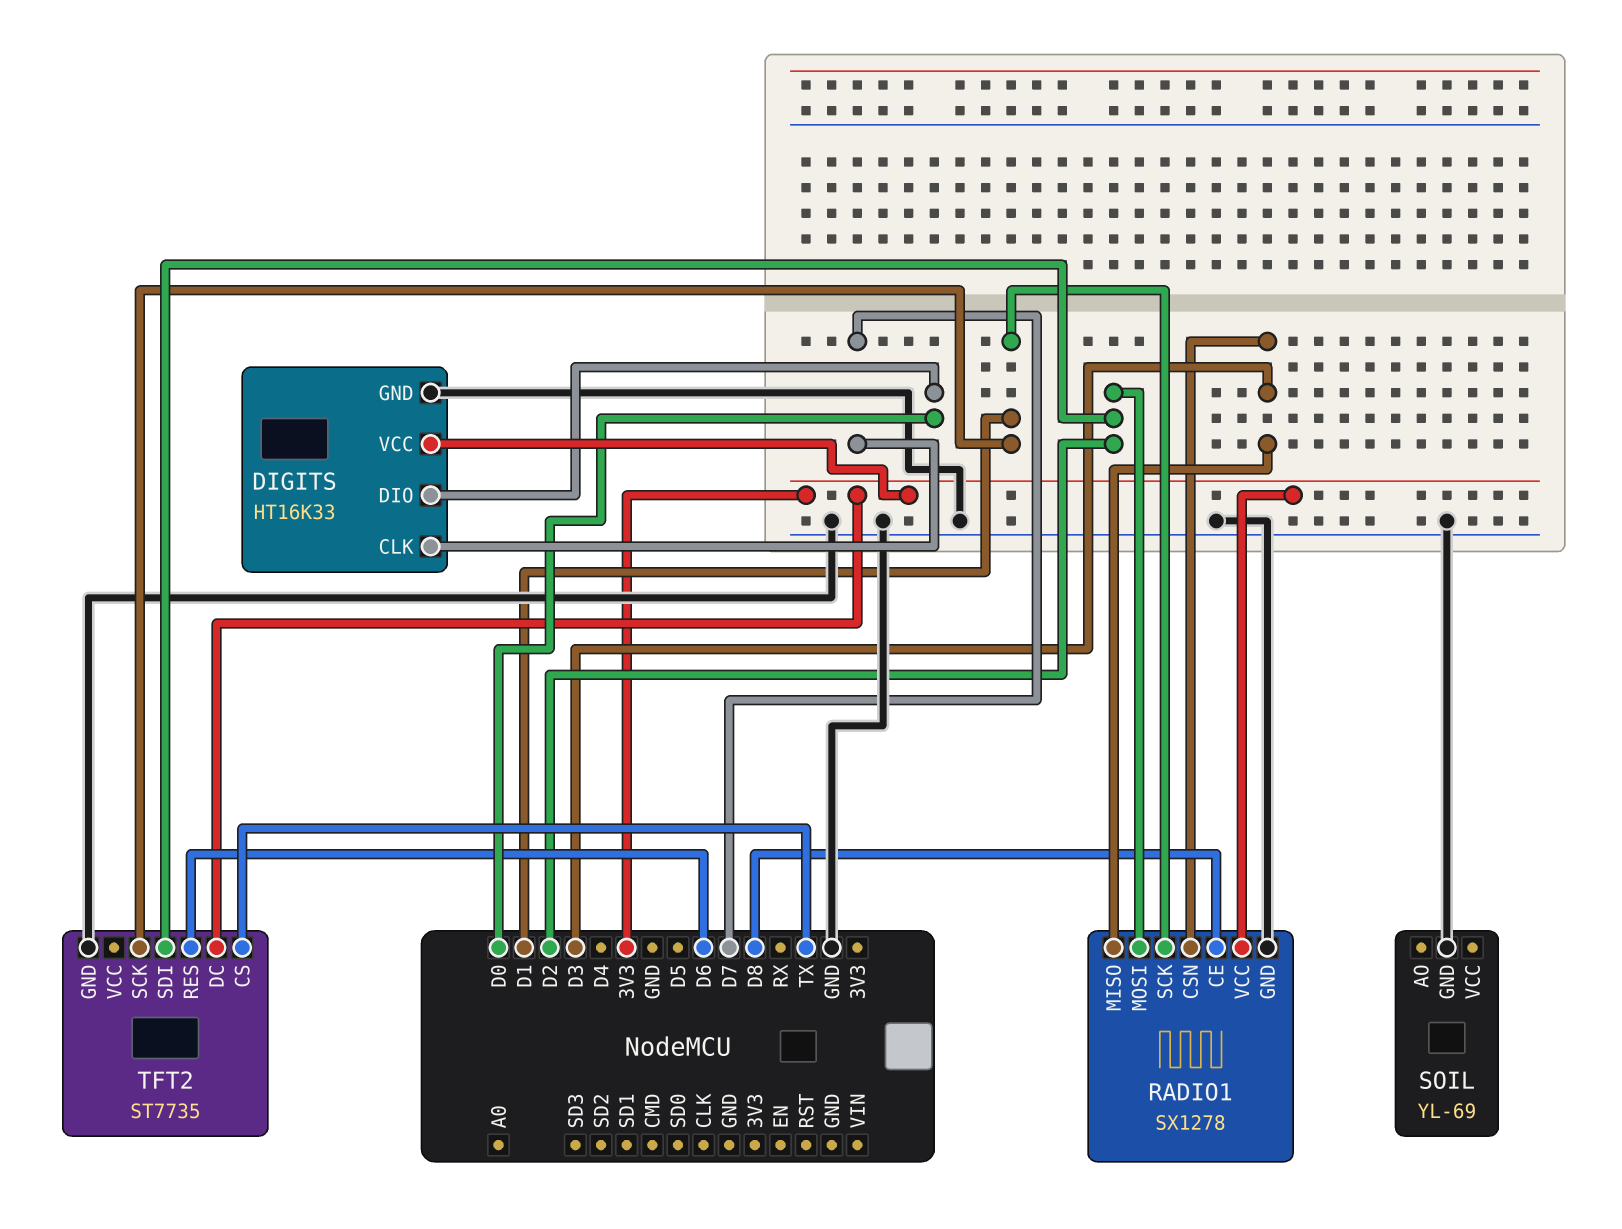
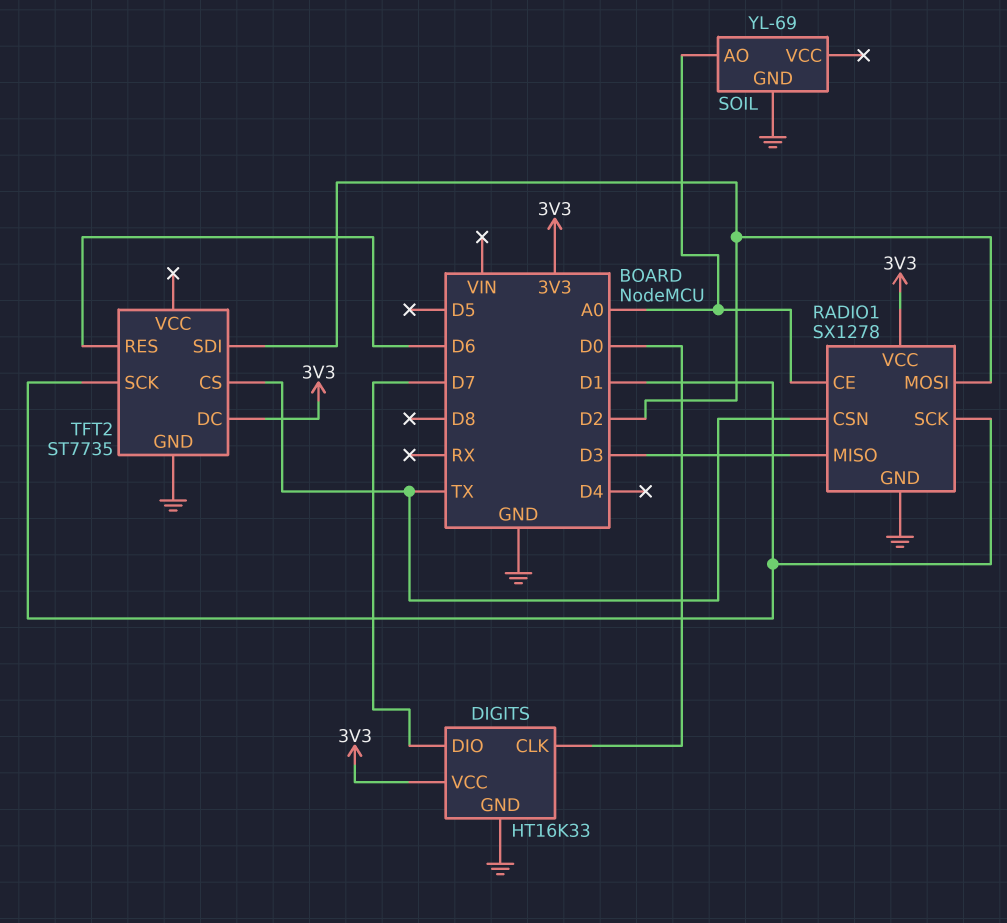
DIGITS pin CLK: D7 -> D0
DIGITS pin DIO: D0 -> D7
RADIO1 pin CE: D8 -> A0
RADIO1 pin CSN: D3 -> TX
SOIL pin AO: none -> A0

